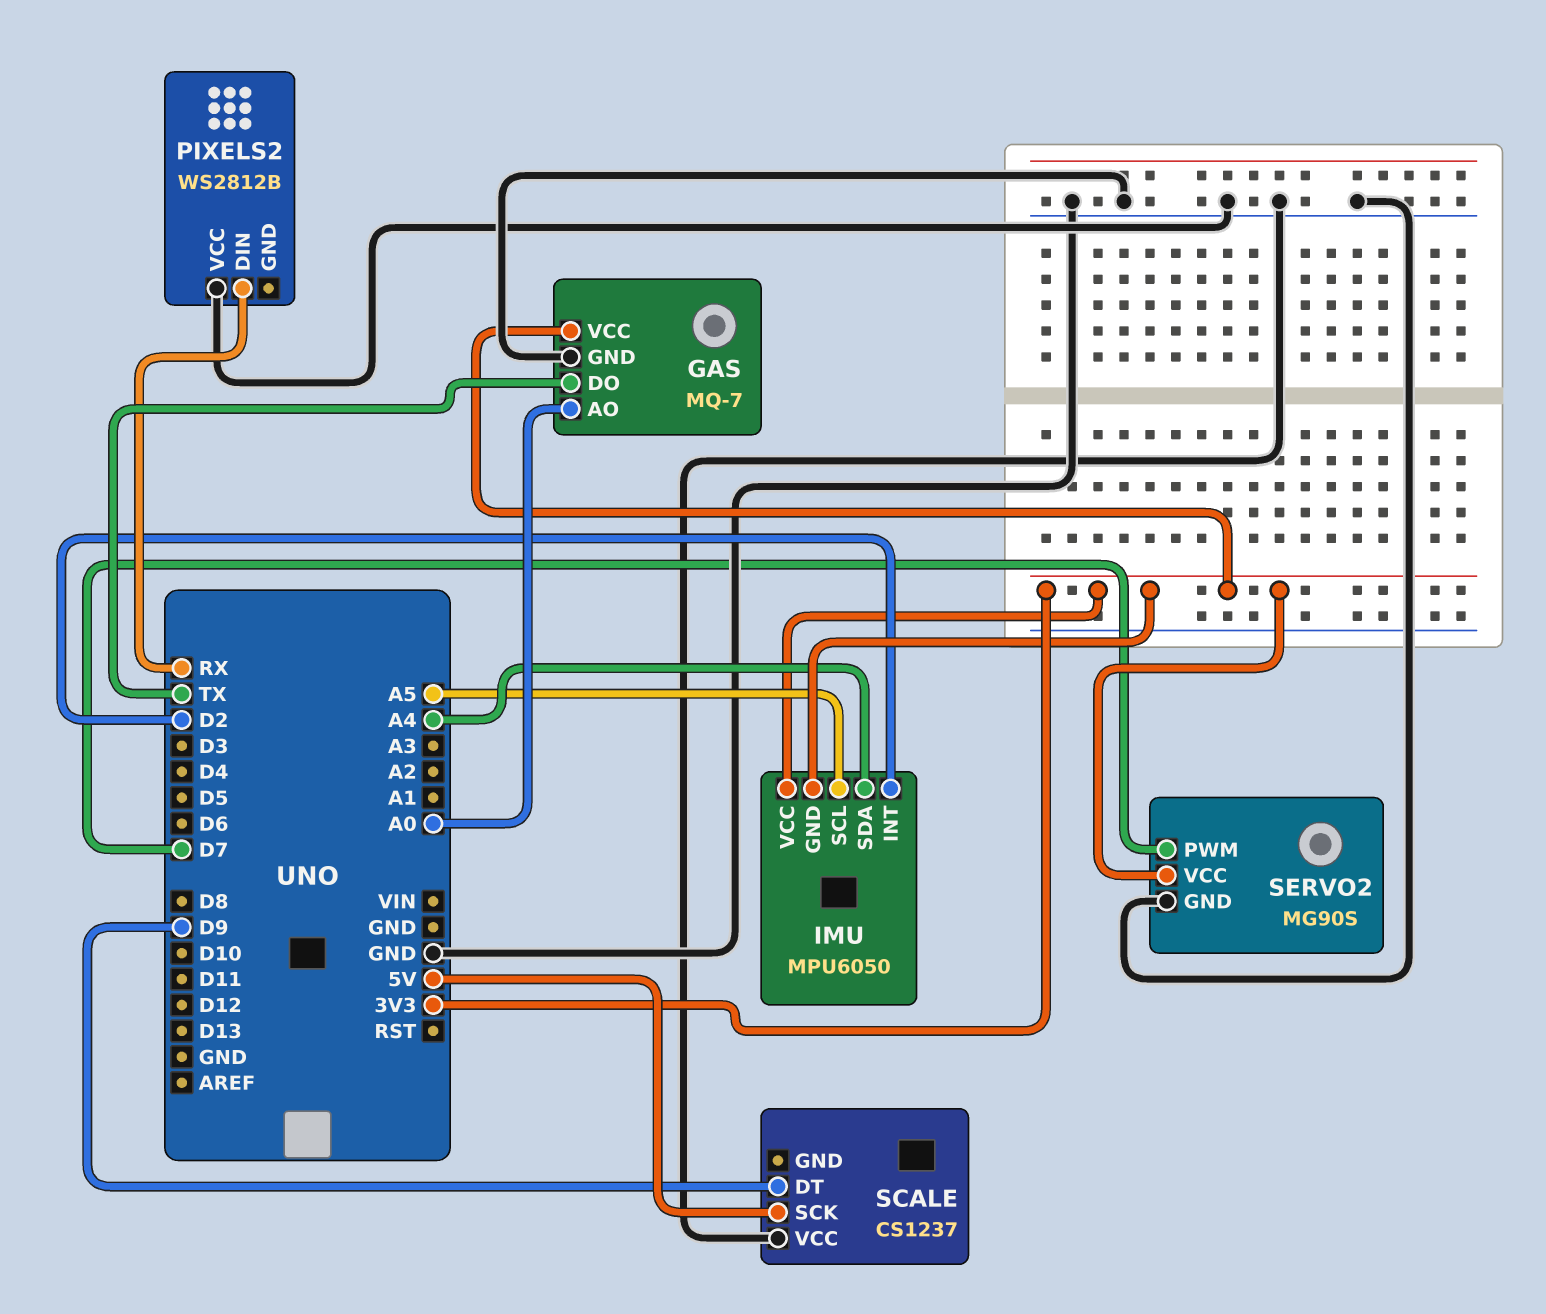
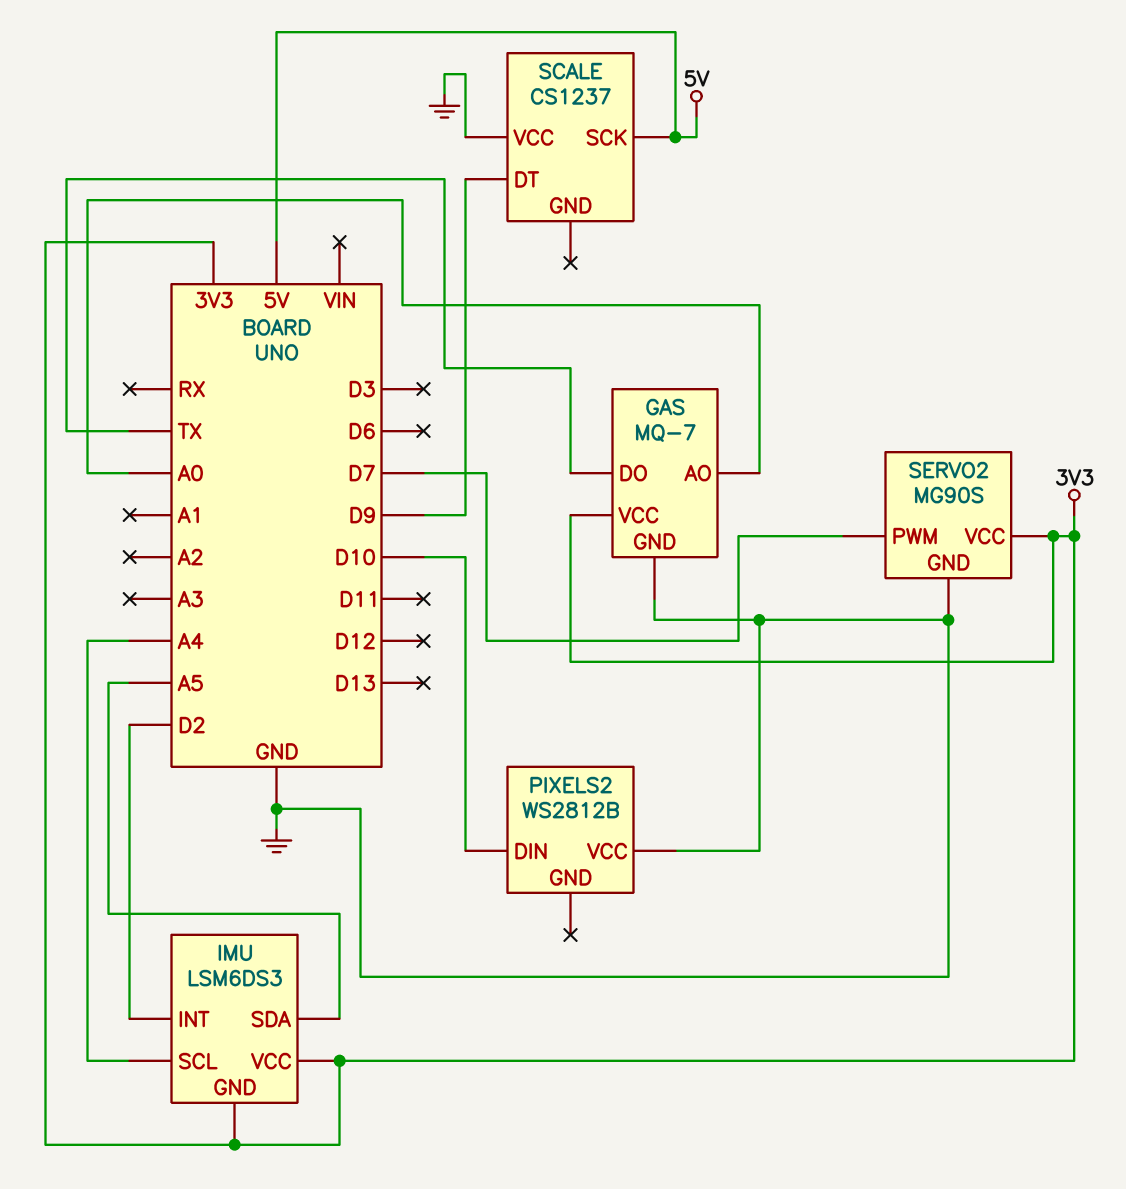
IMU: MPU6050 -> LSM6DS3
IMU pin SCL: A5 -> A4
IMU pin SDA: A4 -> A5
PIXELS2 pin DIN: RX -> D10

